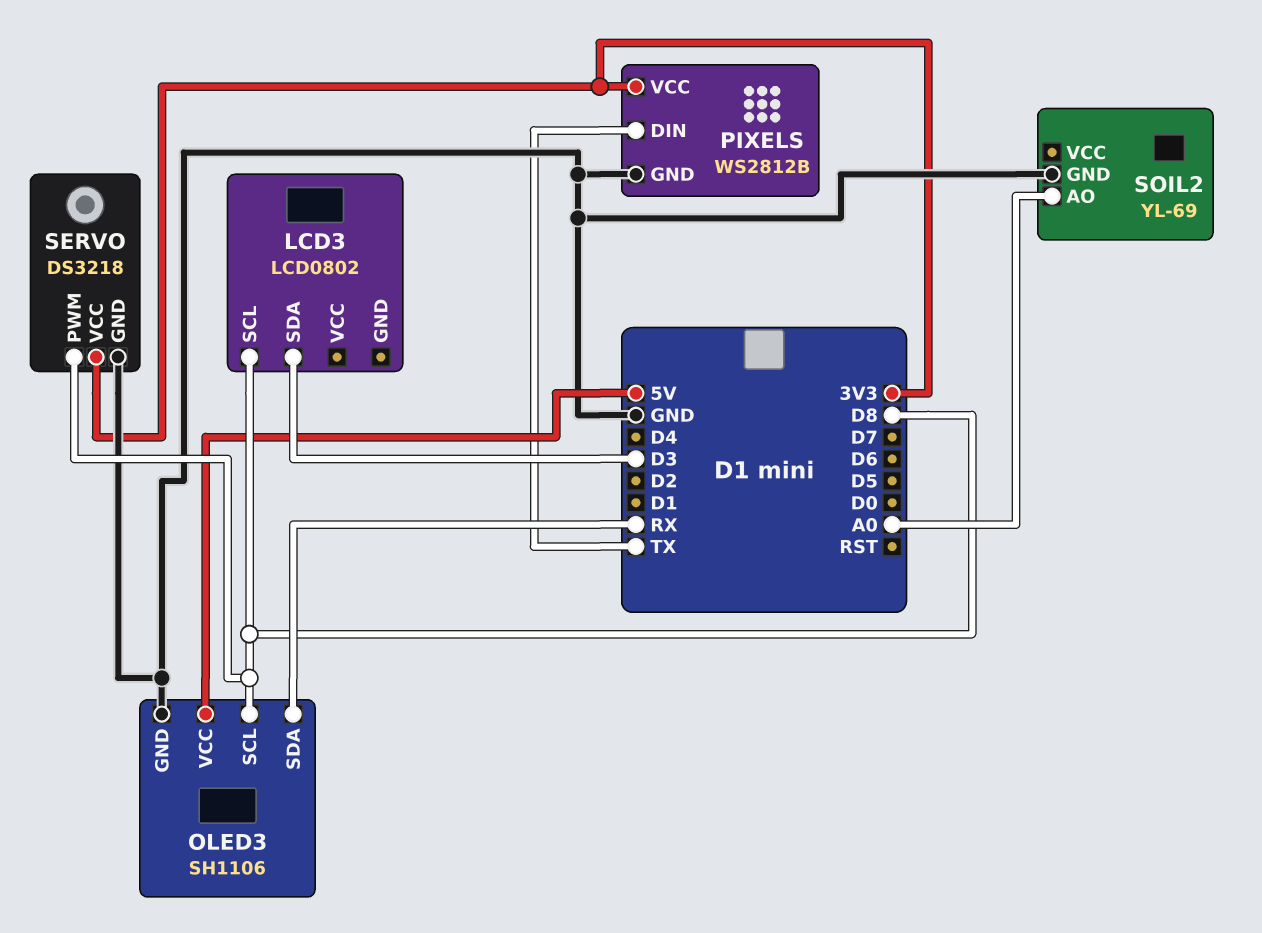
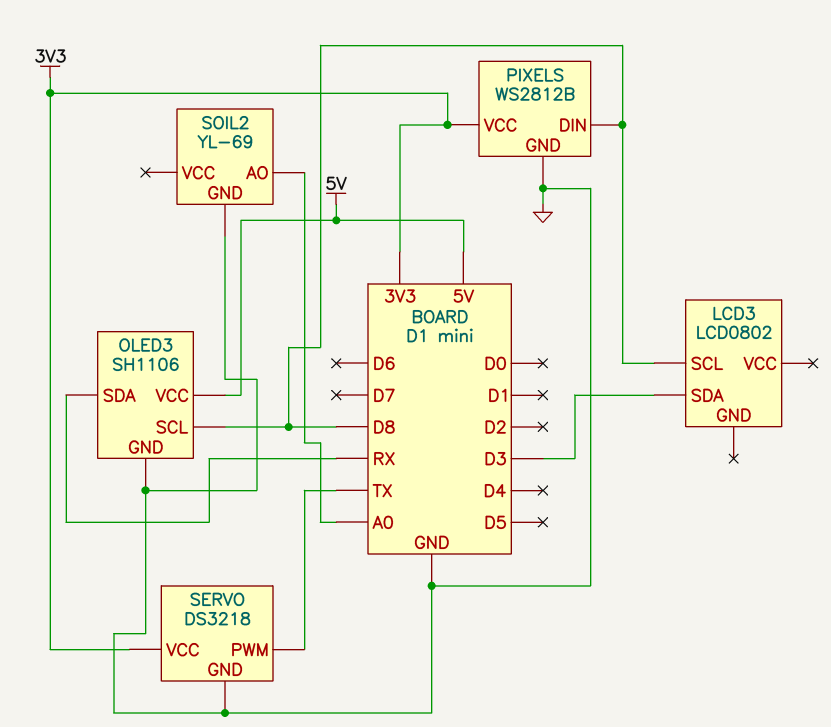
PIXELS pin DIN: TX -> D8
SERVO pin PWM: D8 -> TX

